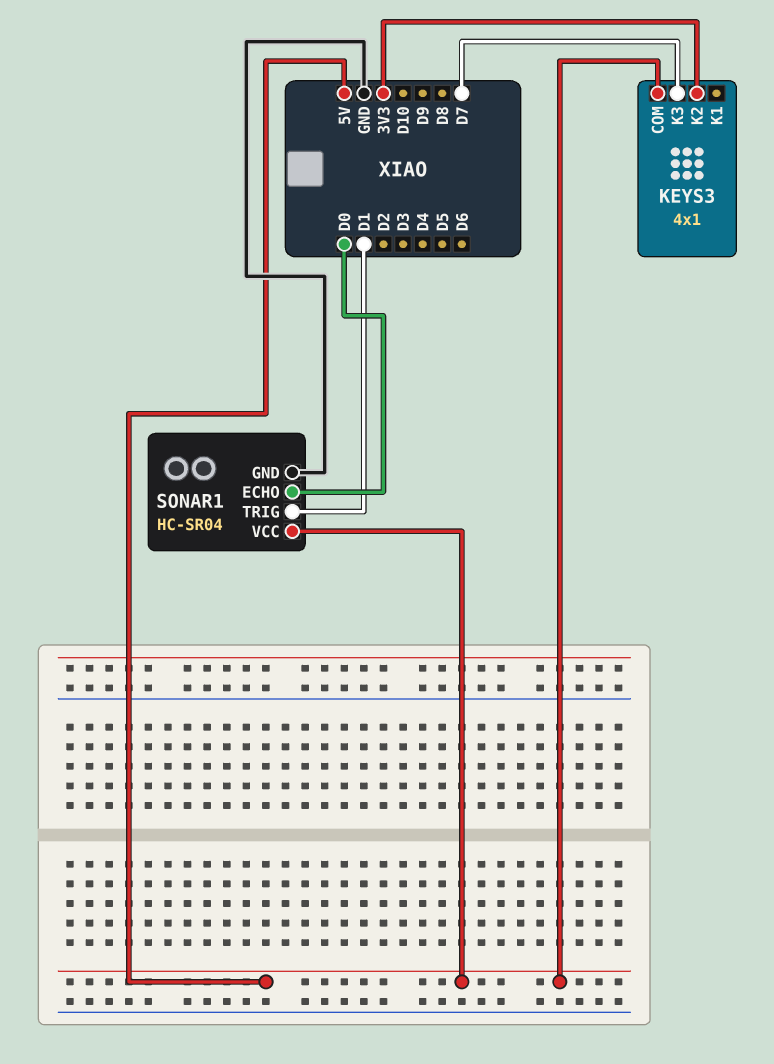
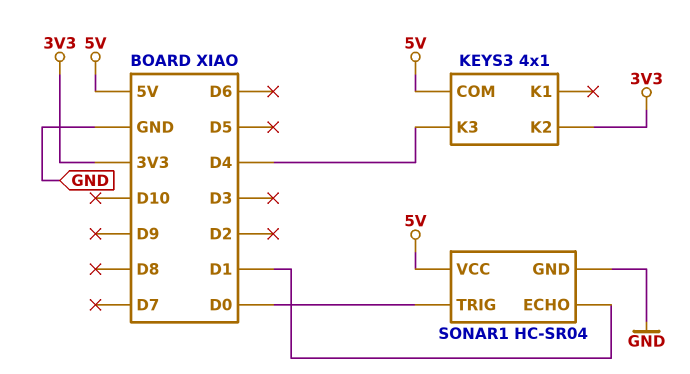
KEYS3 pin K3: D7 -> D4
SONAR1 pin ECHO: D0 -> D1
SONAR1 pin TRIG: D1 -> D0

